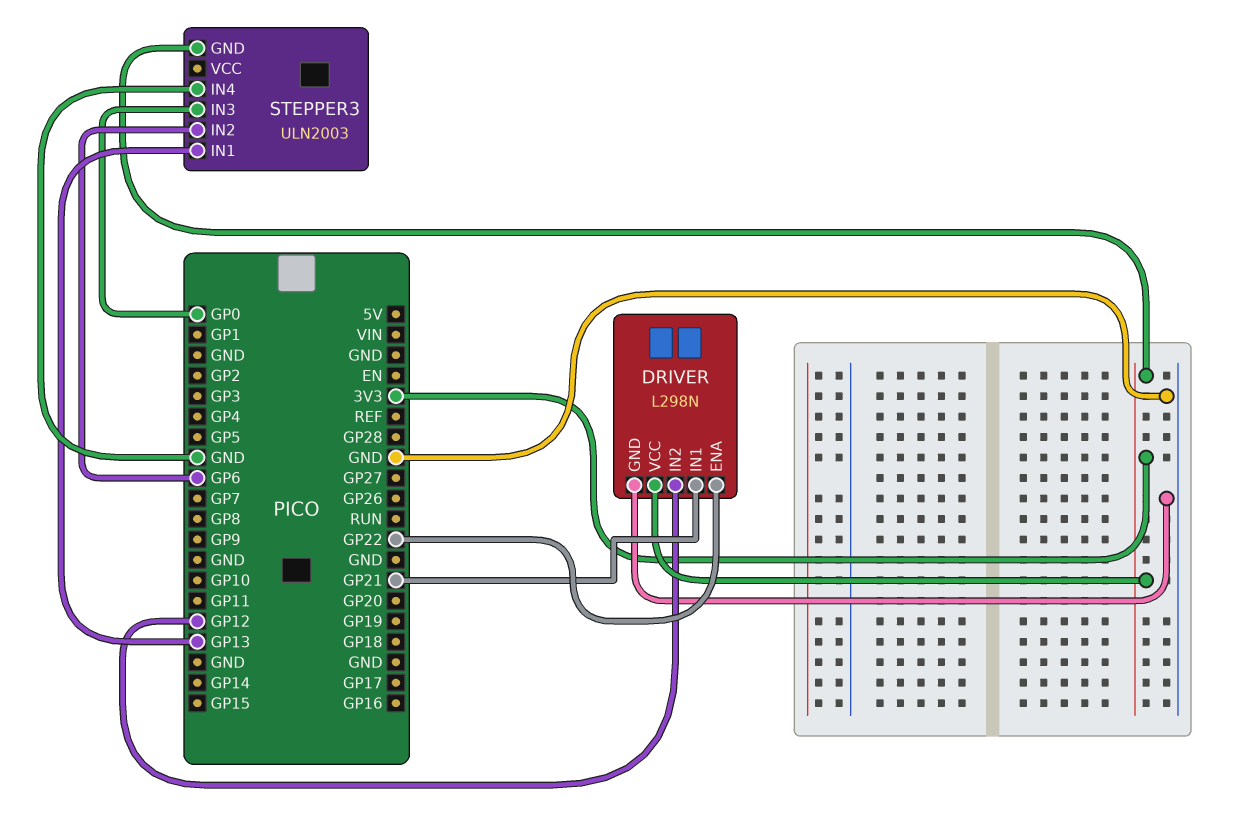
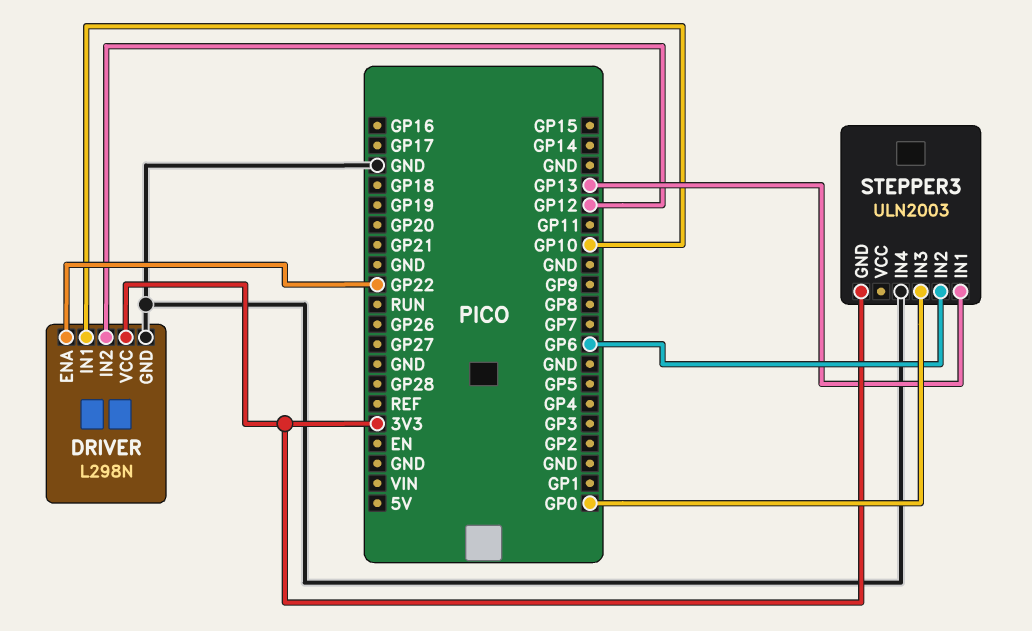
DRIVER pin IN1: GP21 -> GP10

